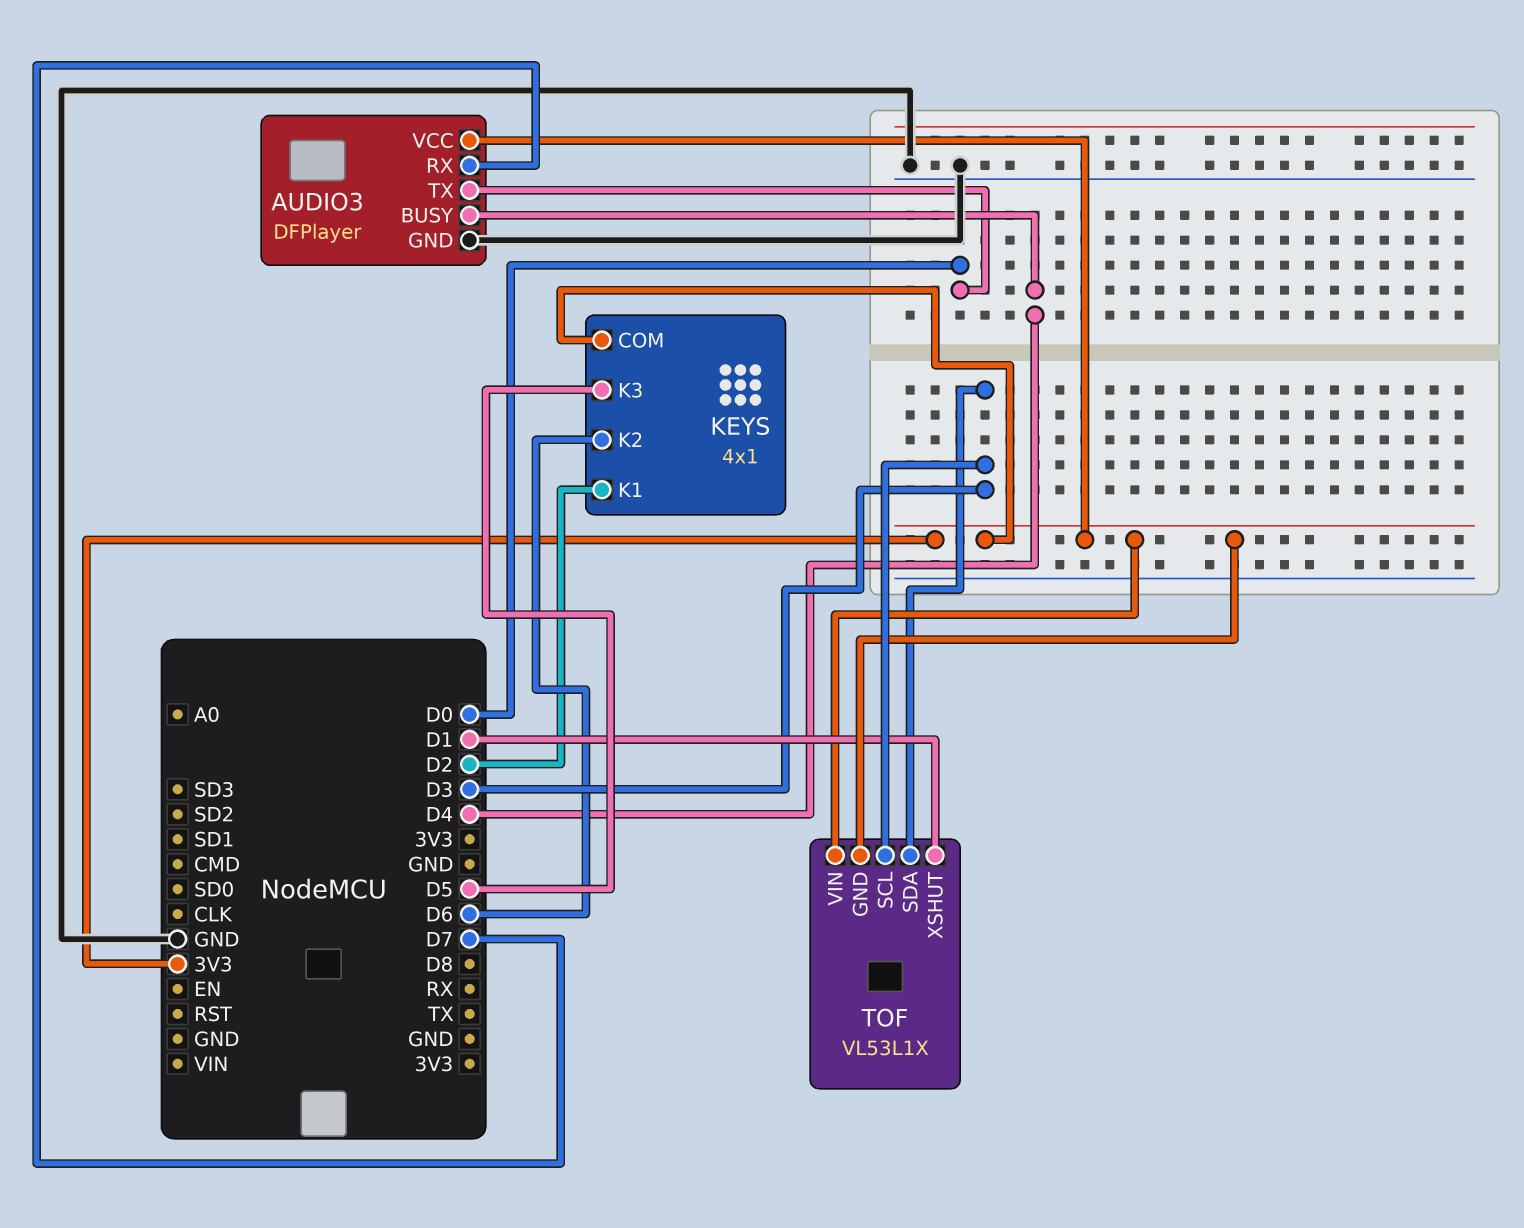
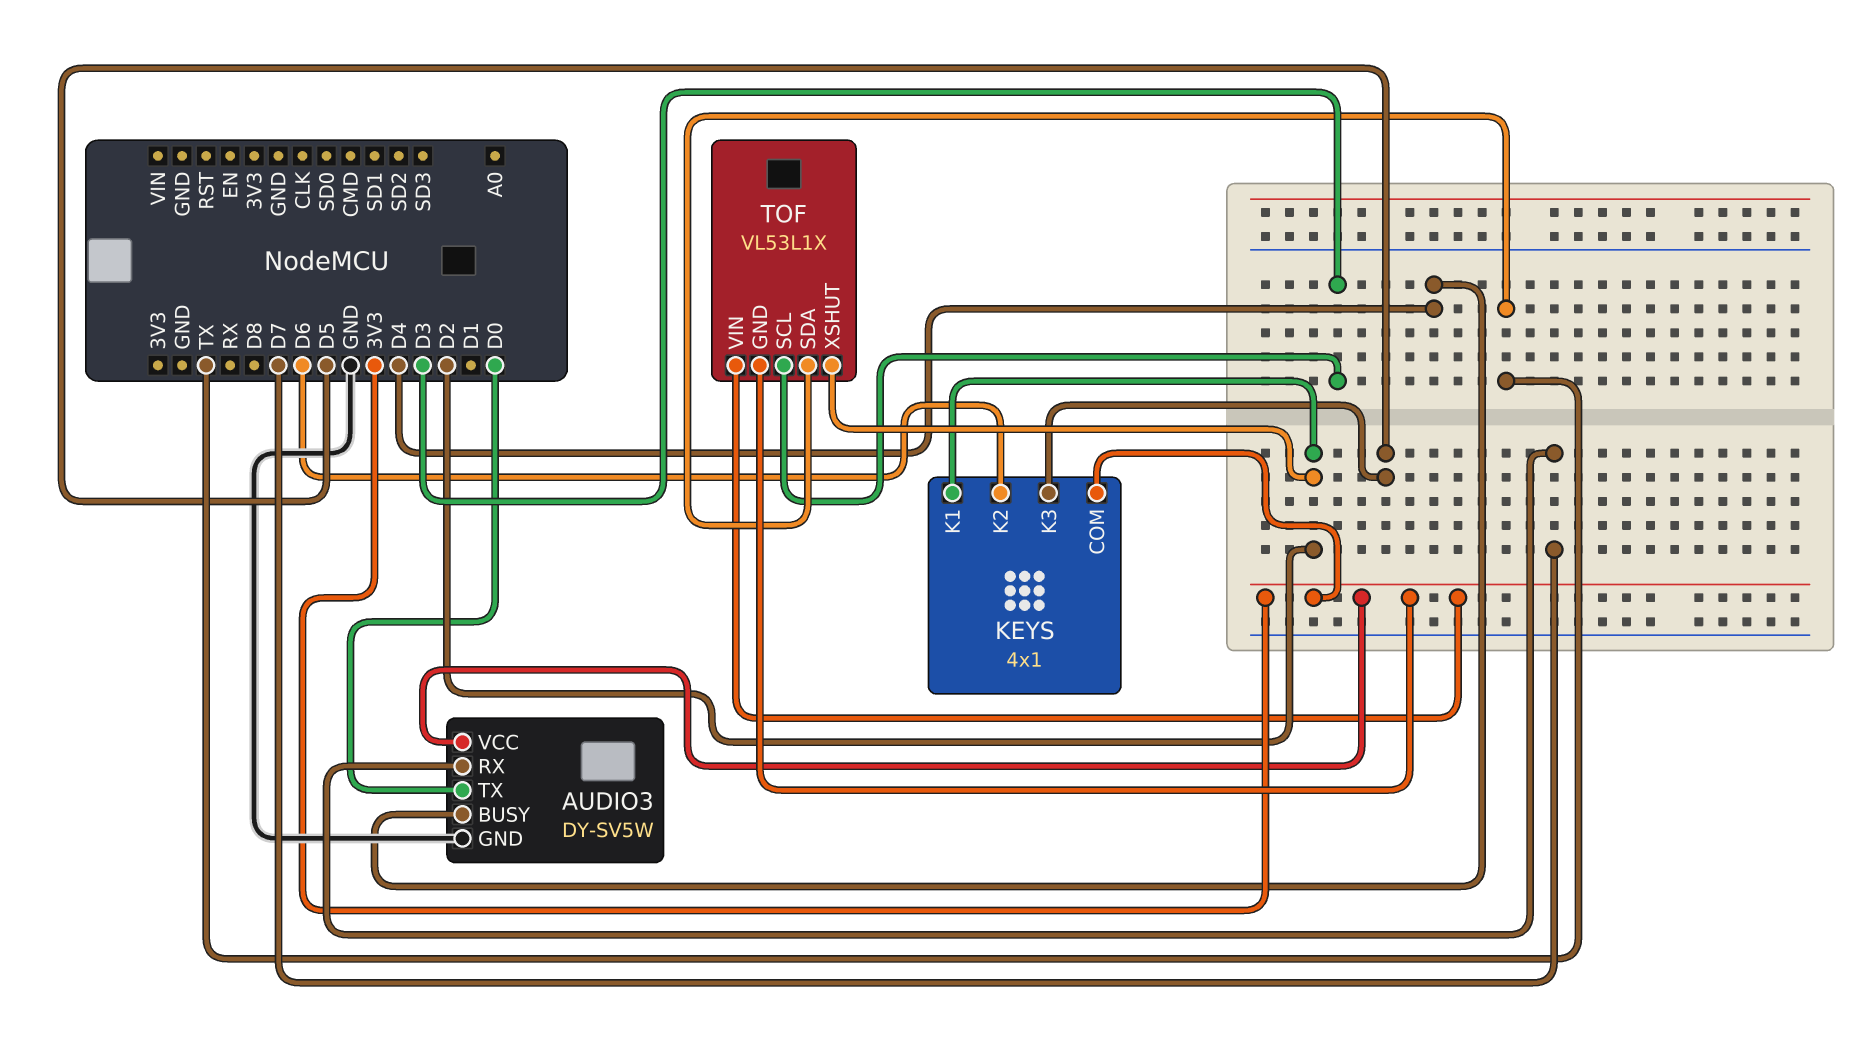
AUDIO3: DFPlayer -> DY-SV5W
TOF pin SDA: D3 -> TX
TOF pin XSHUT: D1 -> D2

